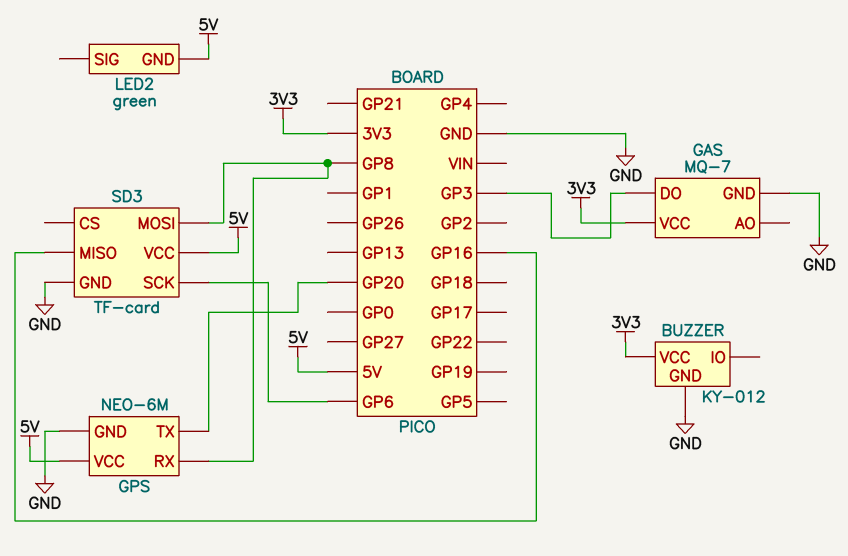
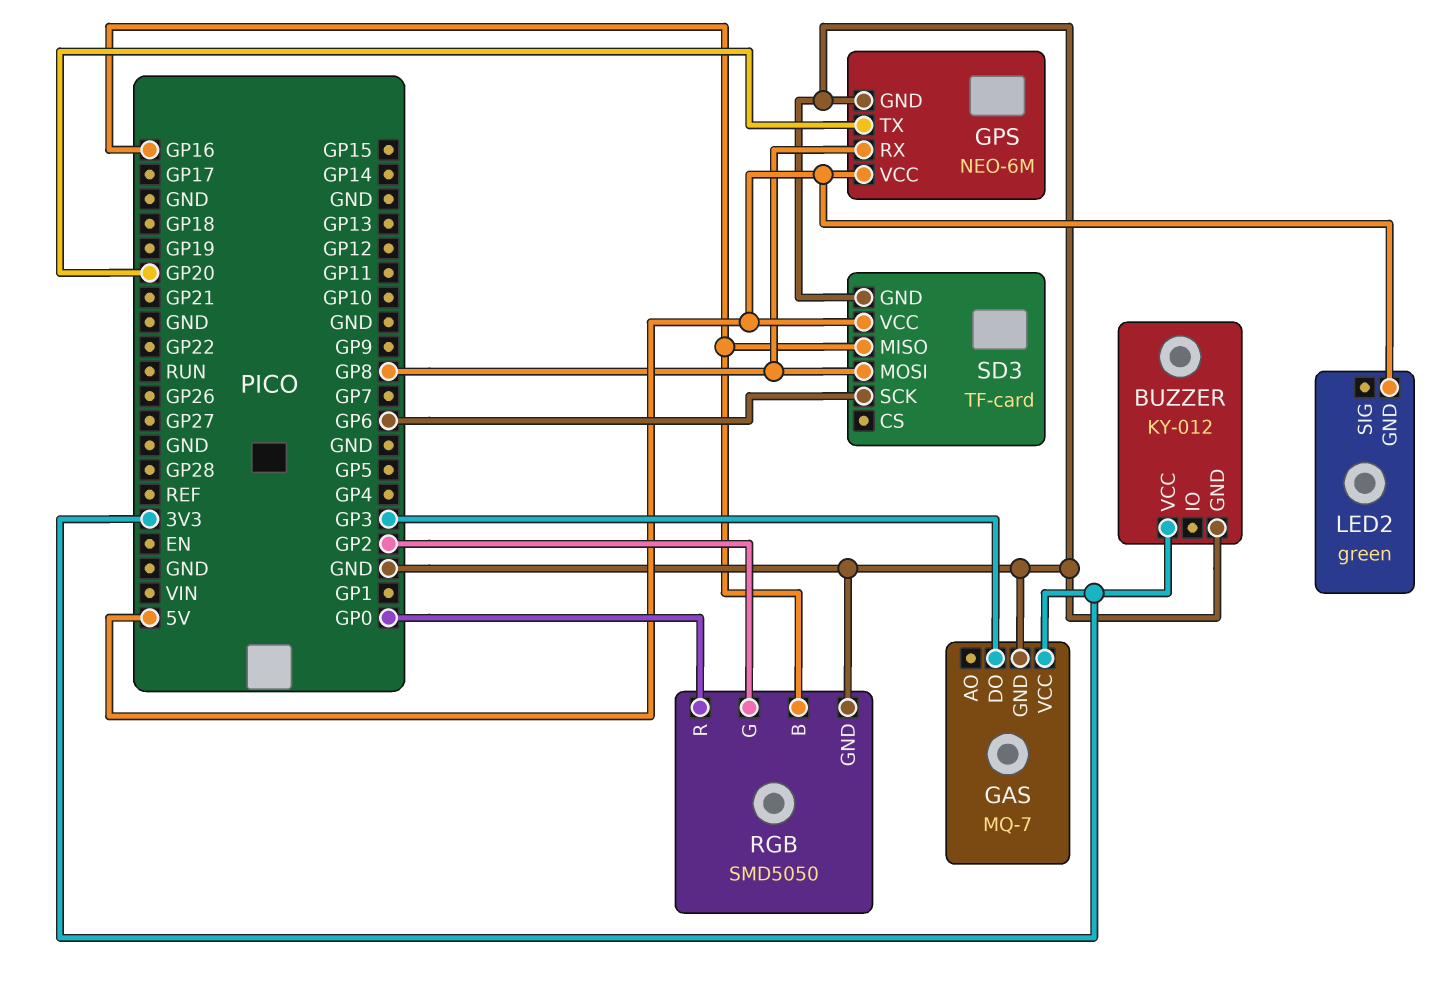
RGB: none -> SMD5050
RGB pin B: none -> GP16
RGB pin G: none -> GP2
RGB pin GND: none -> GND
RGB pin R: none -> GP0

